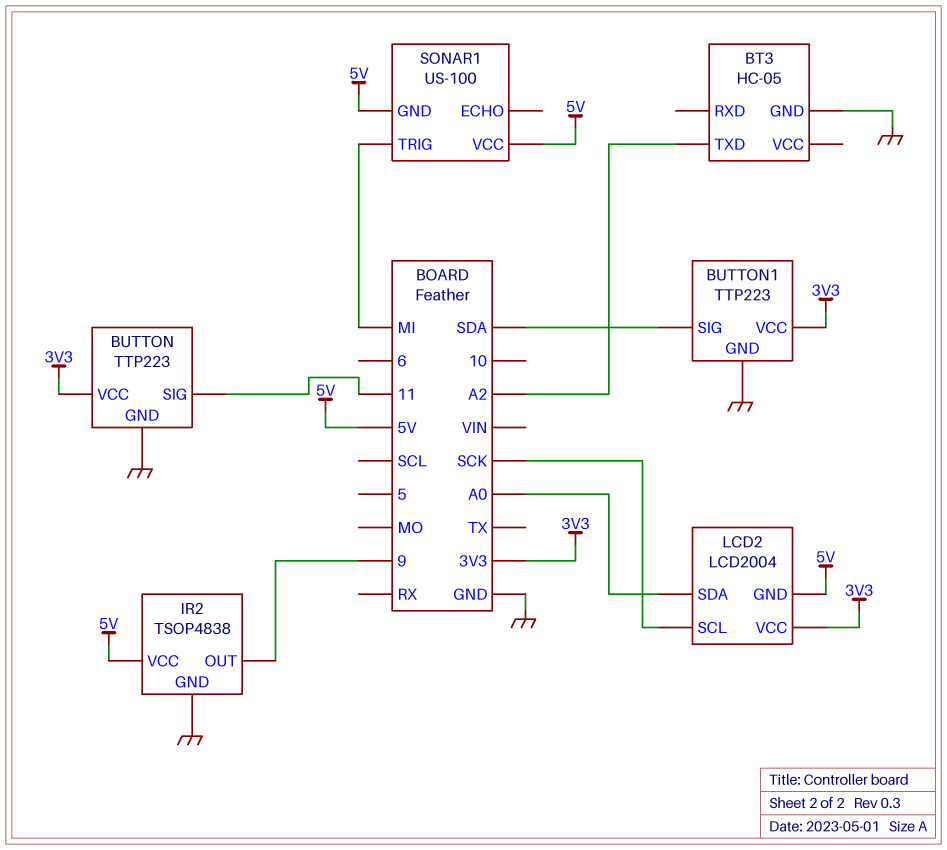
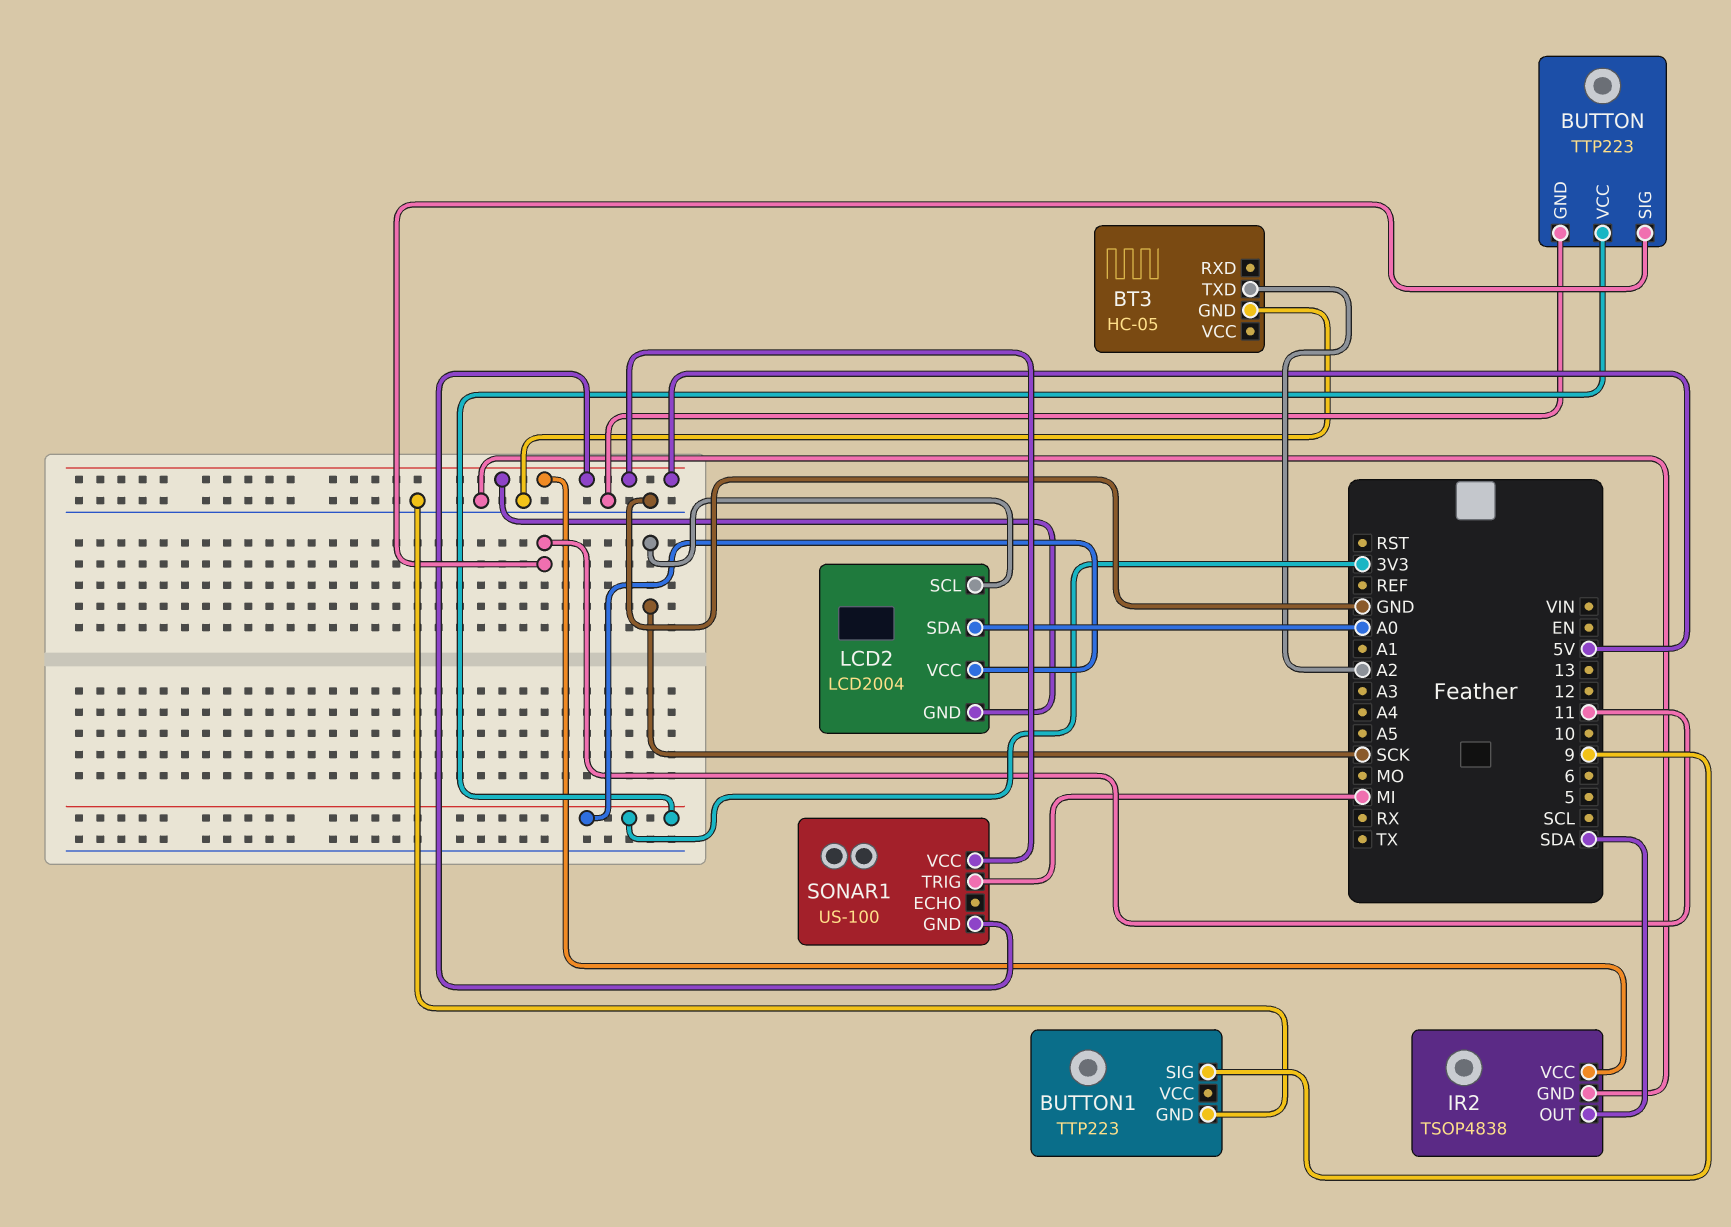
BUTTON1 pin SIG: SDA -> 9
BUTTON1 pin VCC: 3V3 -> none
IR2 pin OUT: 9 -> SDA

